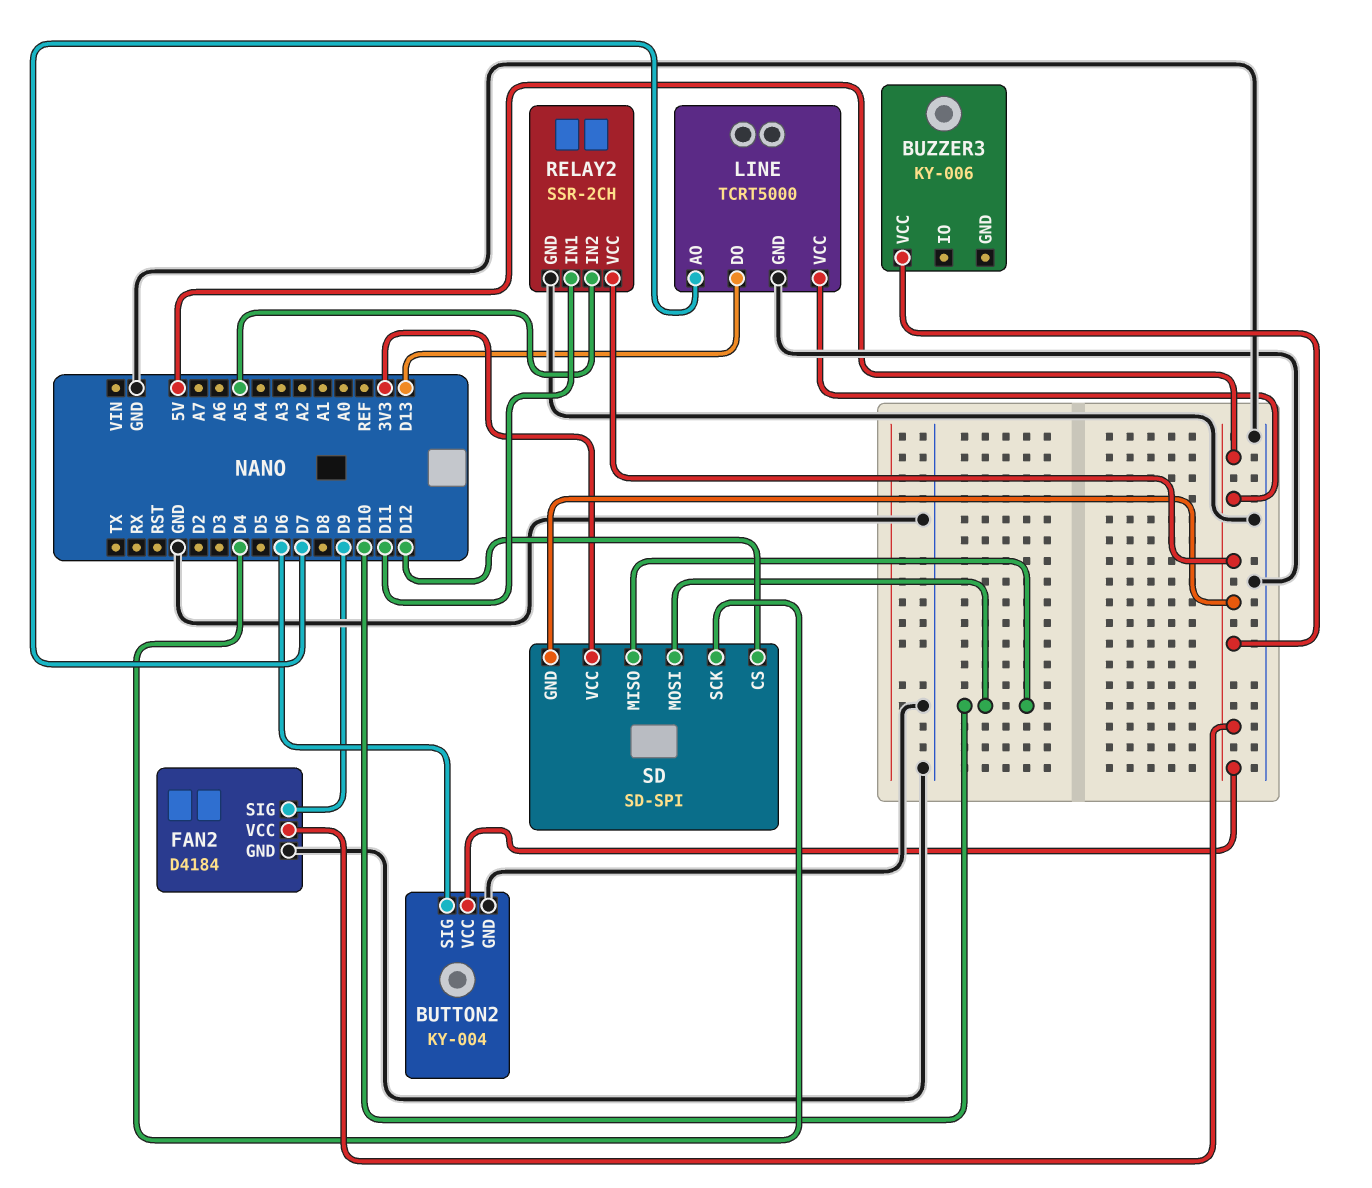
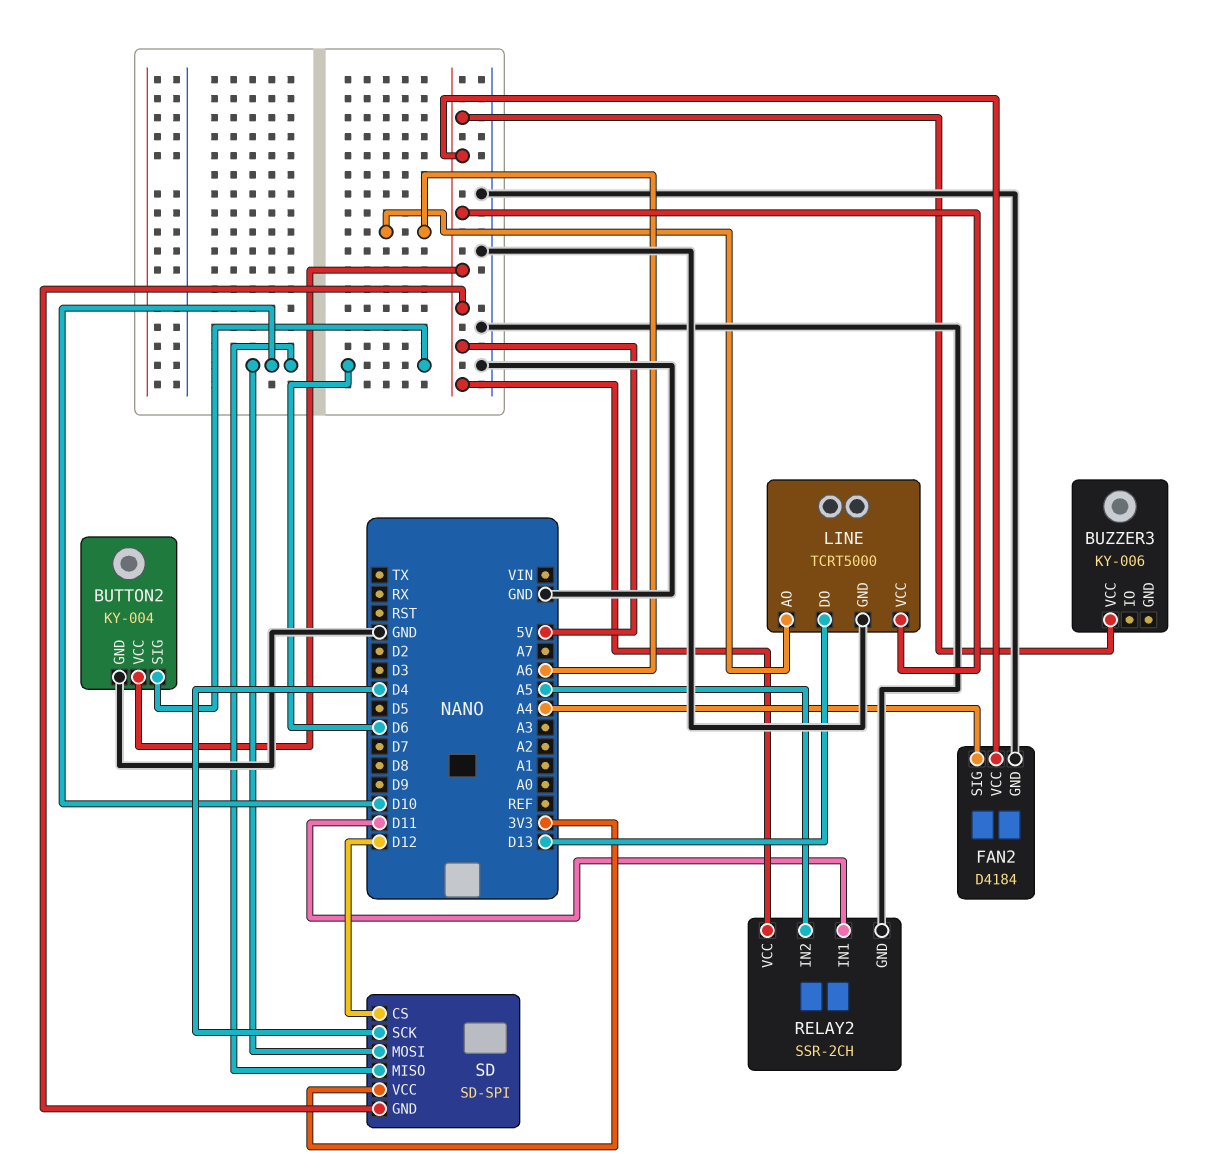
FAN2 pin SIG: D9 -> A4
LINE pin AO: D7 -> A6

